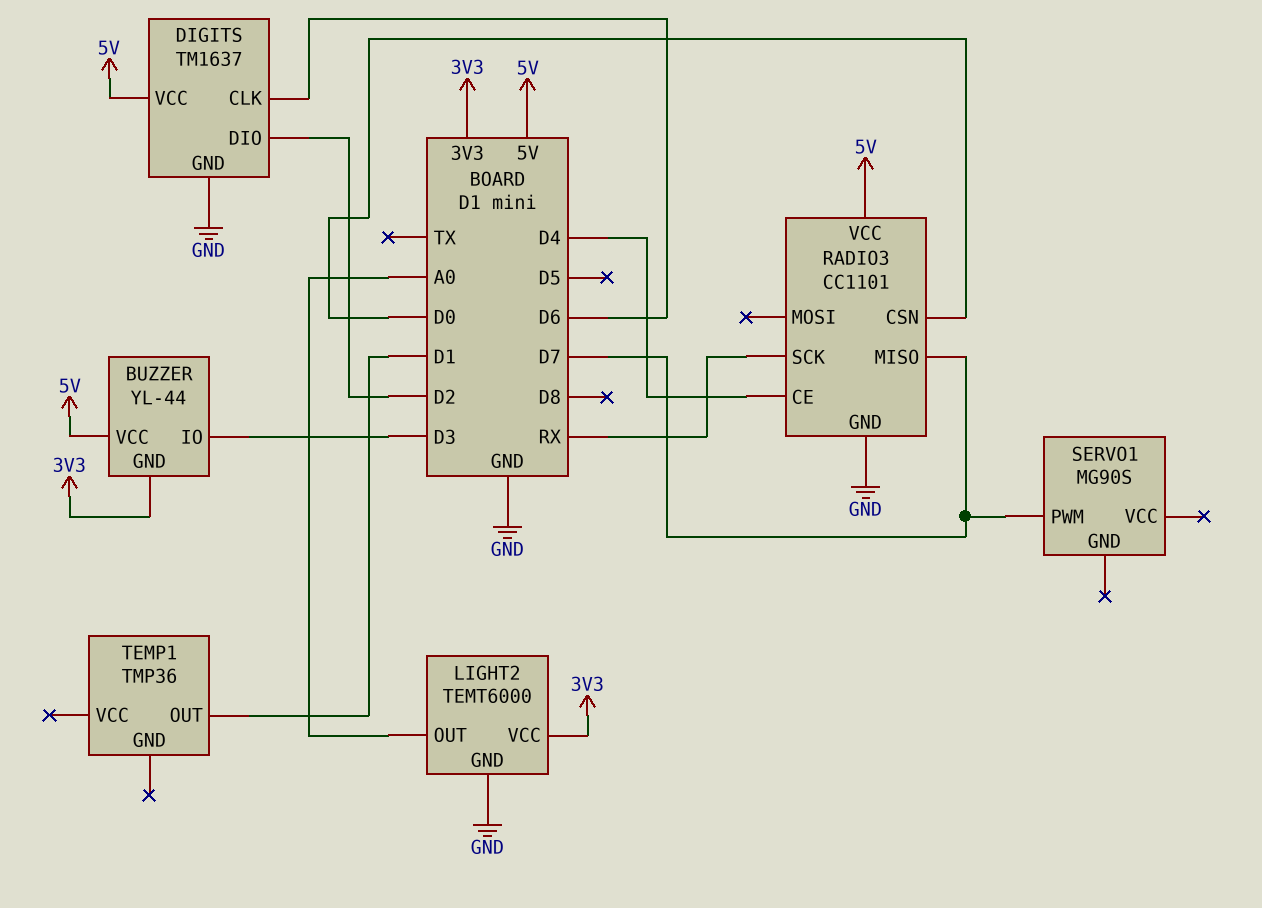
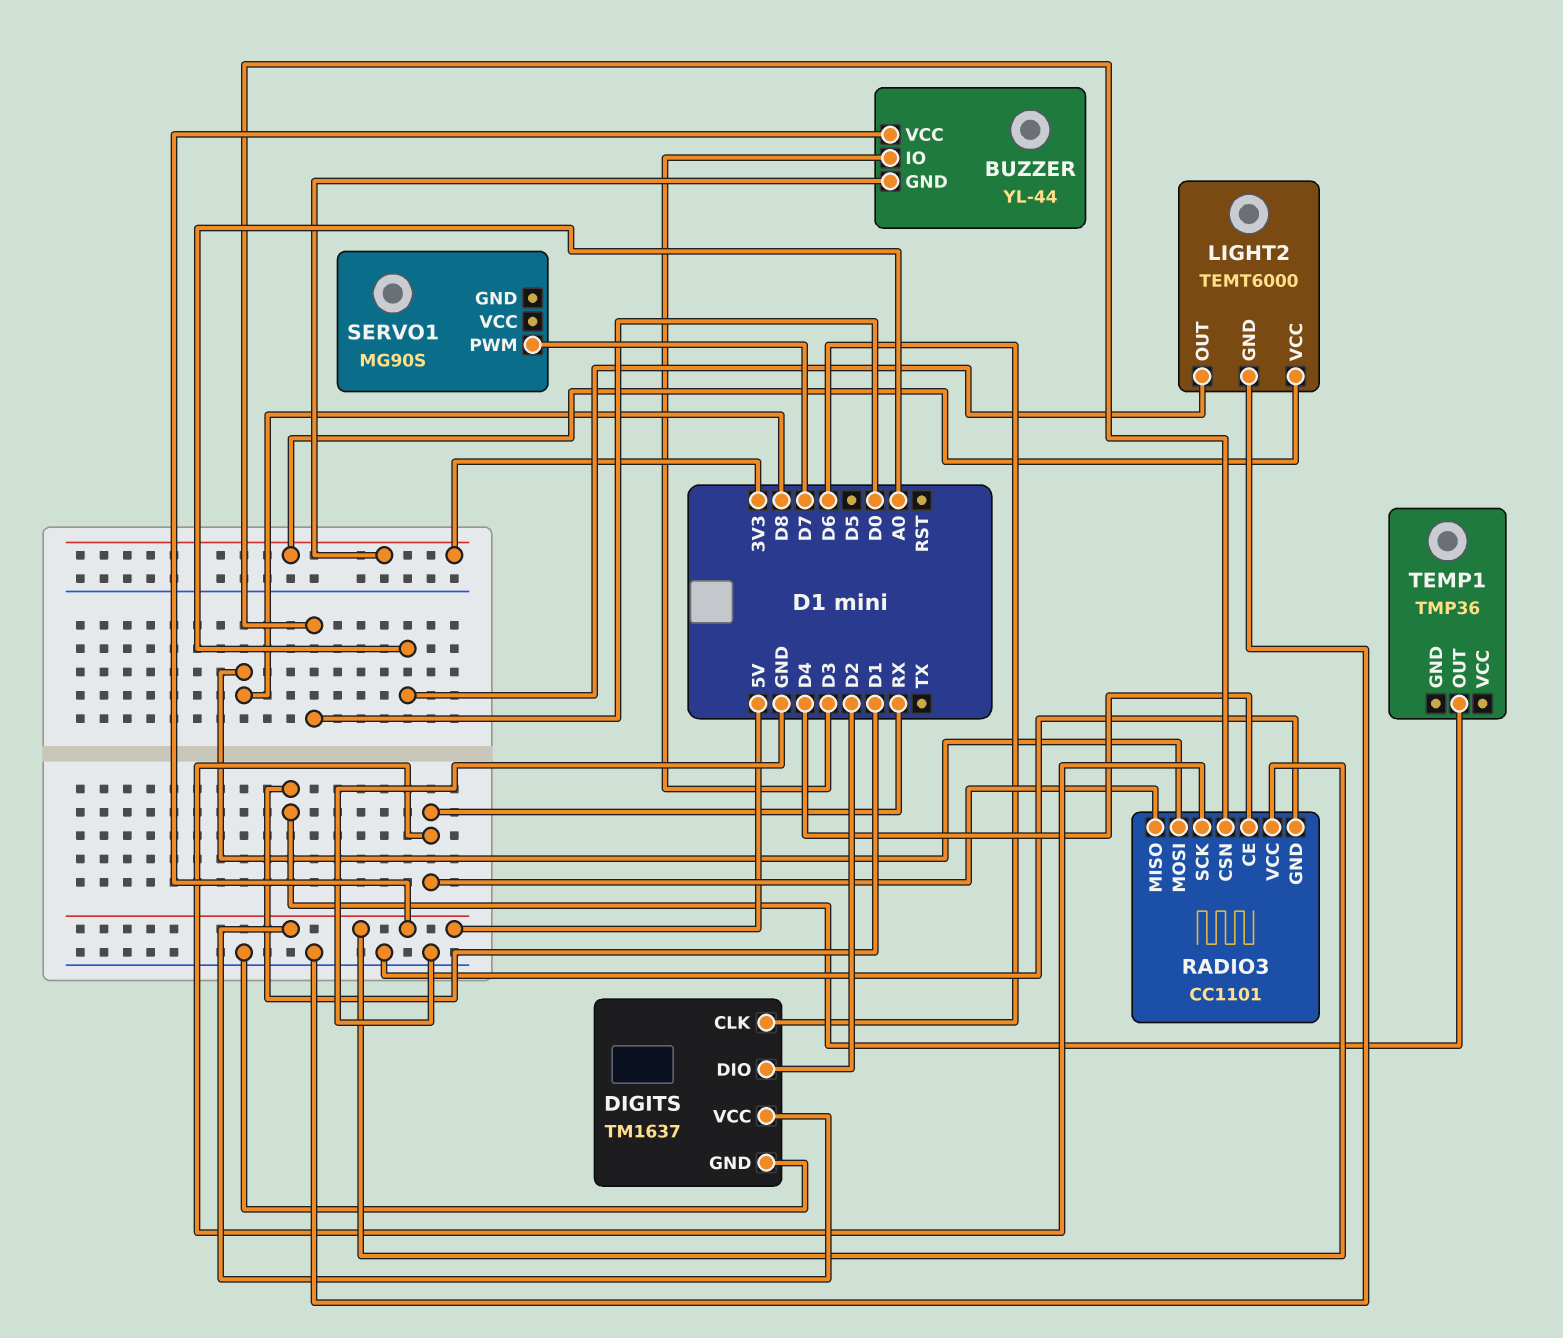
RADIO3 pin MISO: D7 -> RX
RADIO3 pin MOSI: none -> D8

